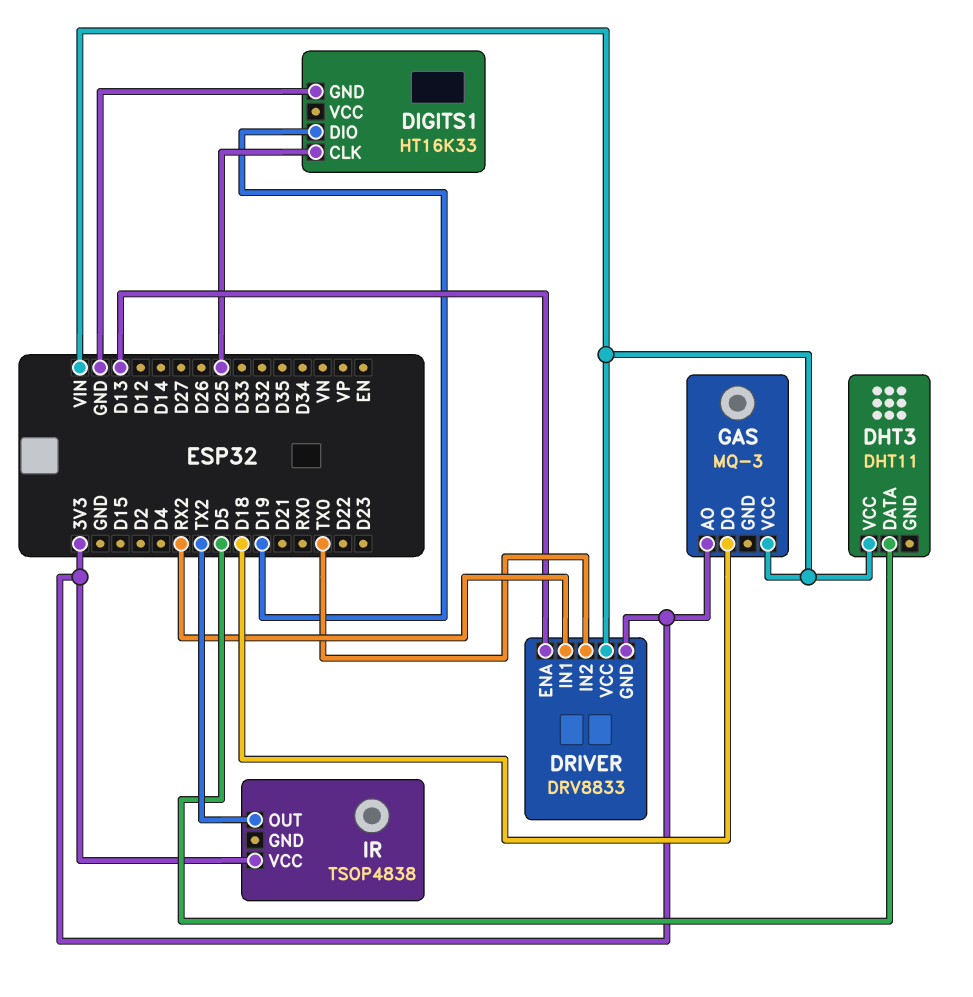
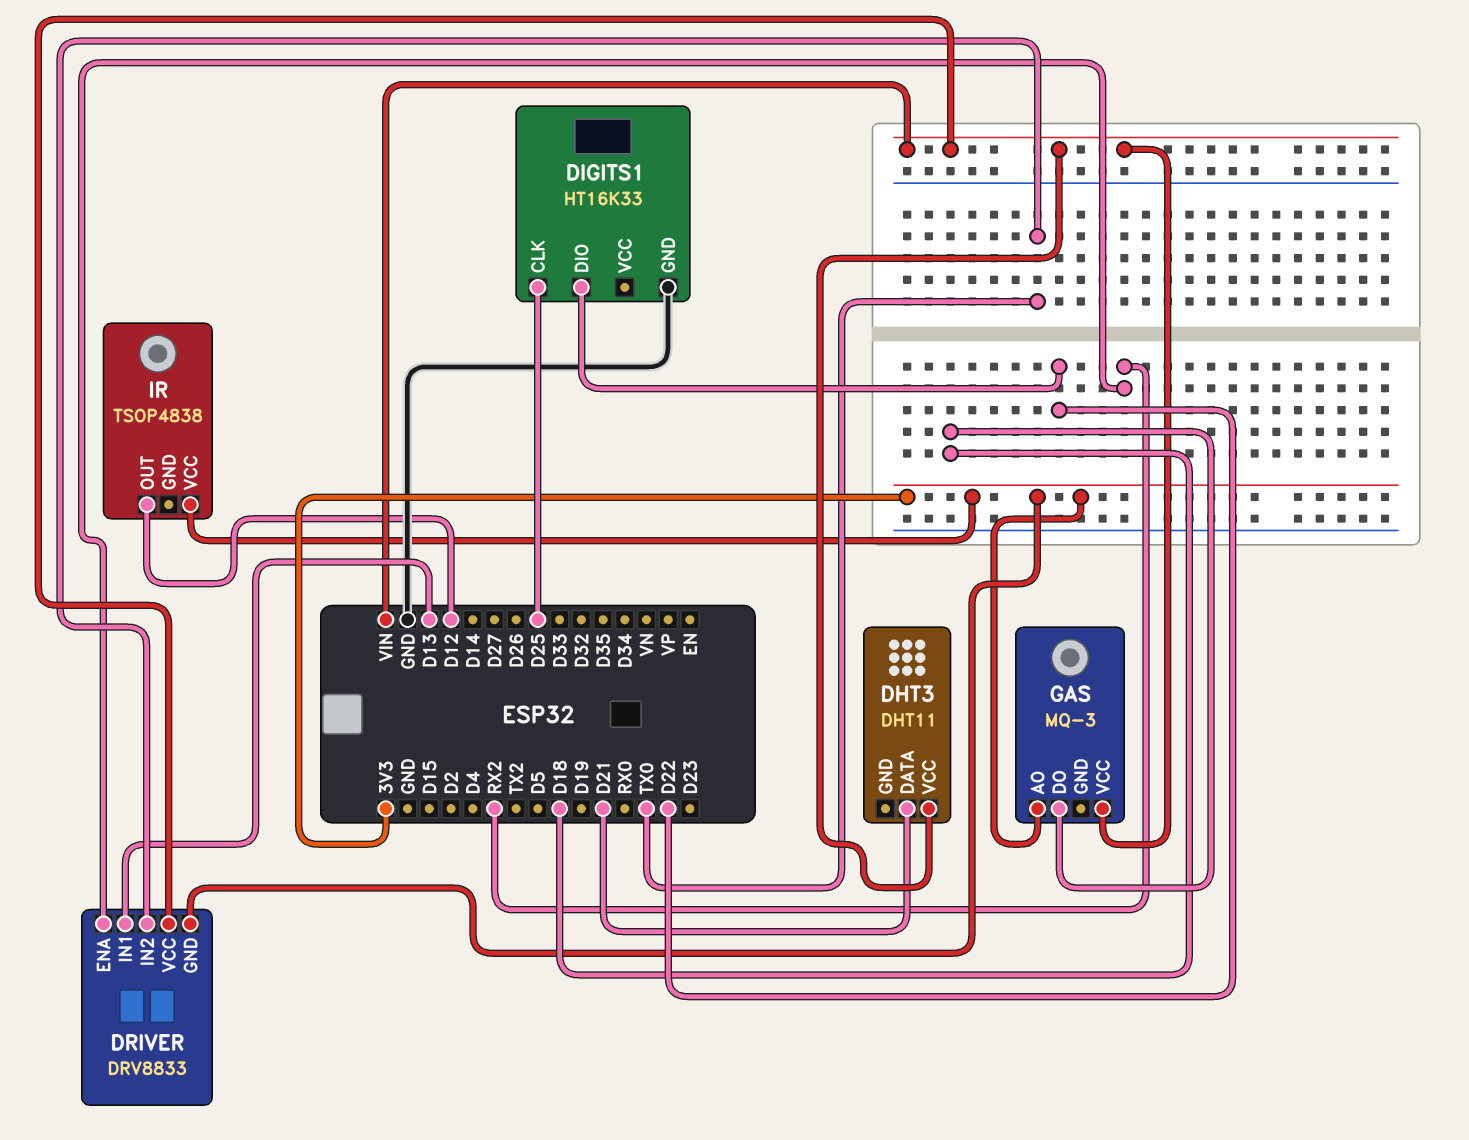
DHT3 pin DATA: D5 -> D21
DIGITS1 pin DIO: D19 -> D22
DRIVER pin ENA: D13 -> RX2
DRIVER pin IN1: RX2 -> D13
IR pin OUT: TX2 -> D12

